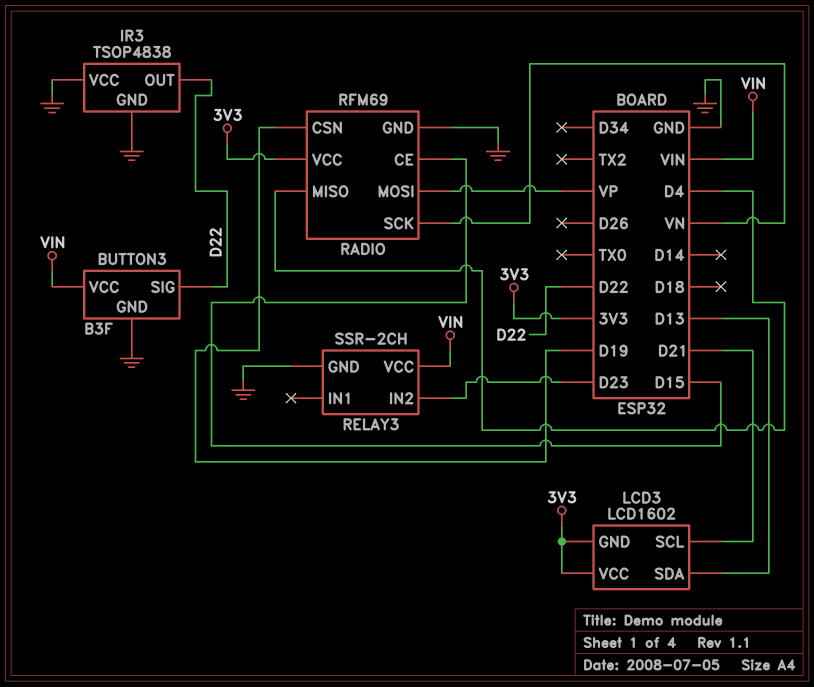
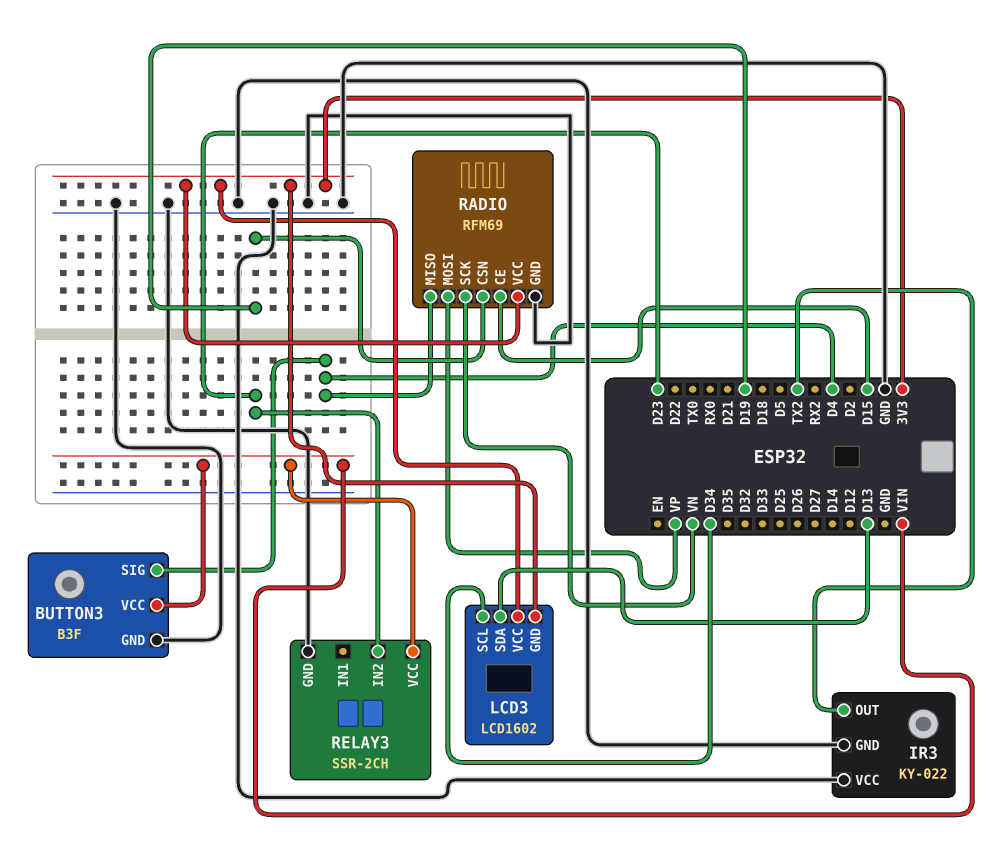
BUTTON3 pin SIG: D22 -> D4
IR3: TSOP4838 -> KY-022
IR3 pin OUT: D22 -> TX2
LCD3 pin SCL: D21 -> D34

